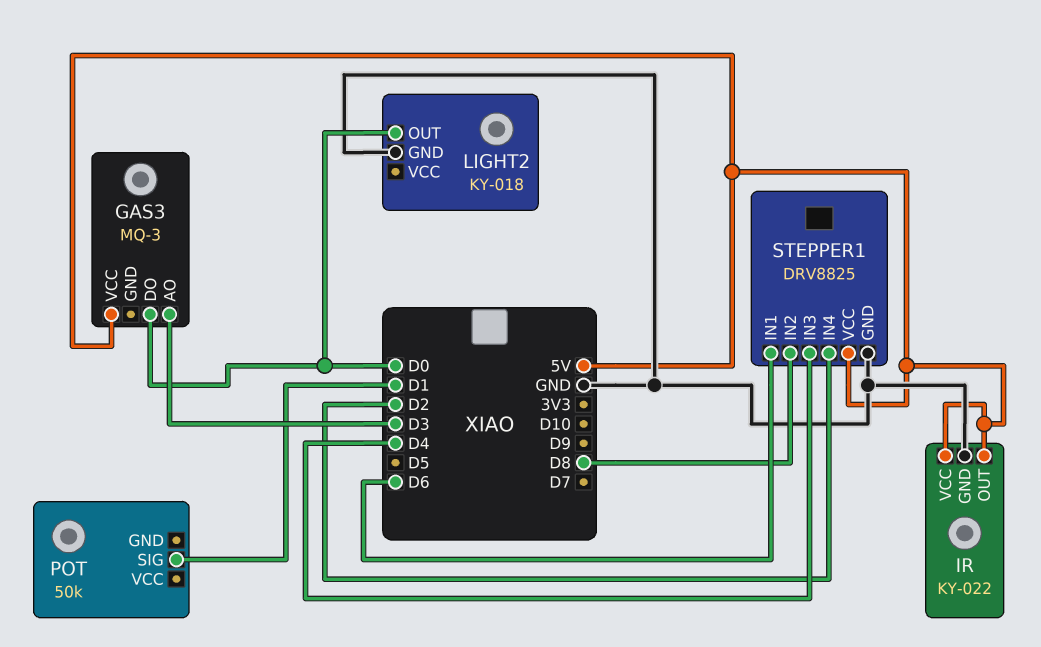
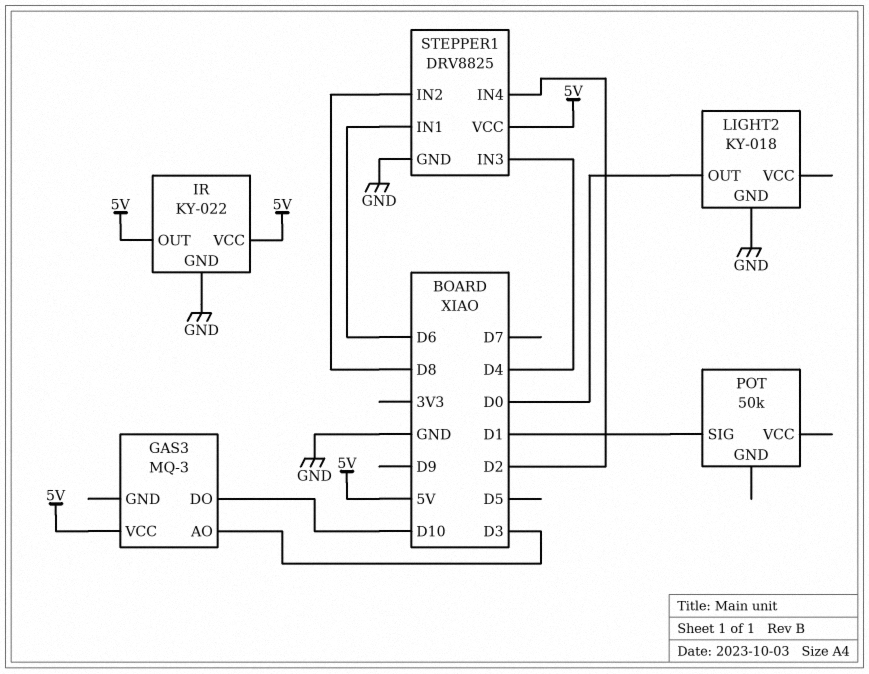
GAS3 pin DO: D0 -> D10

